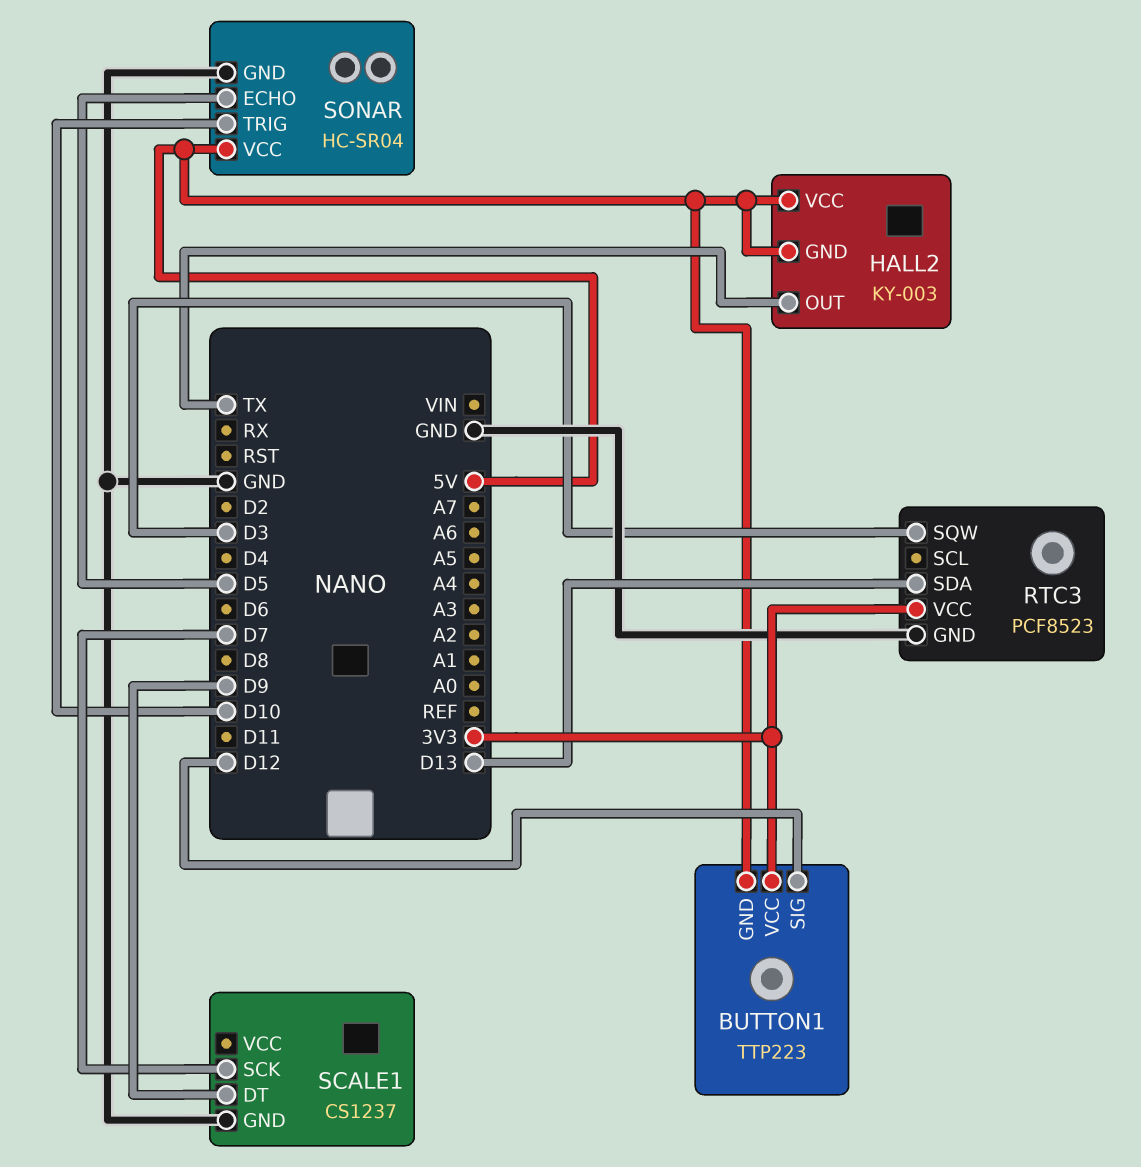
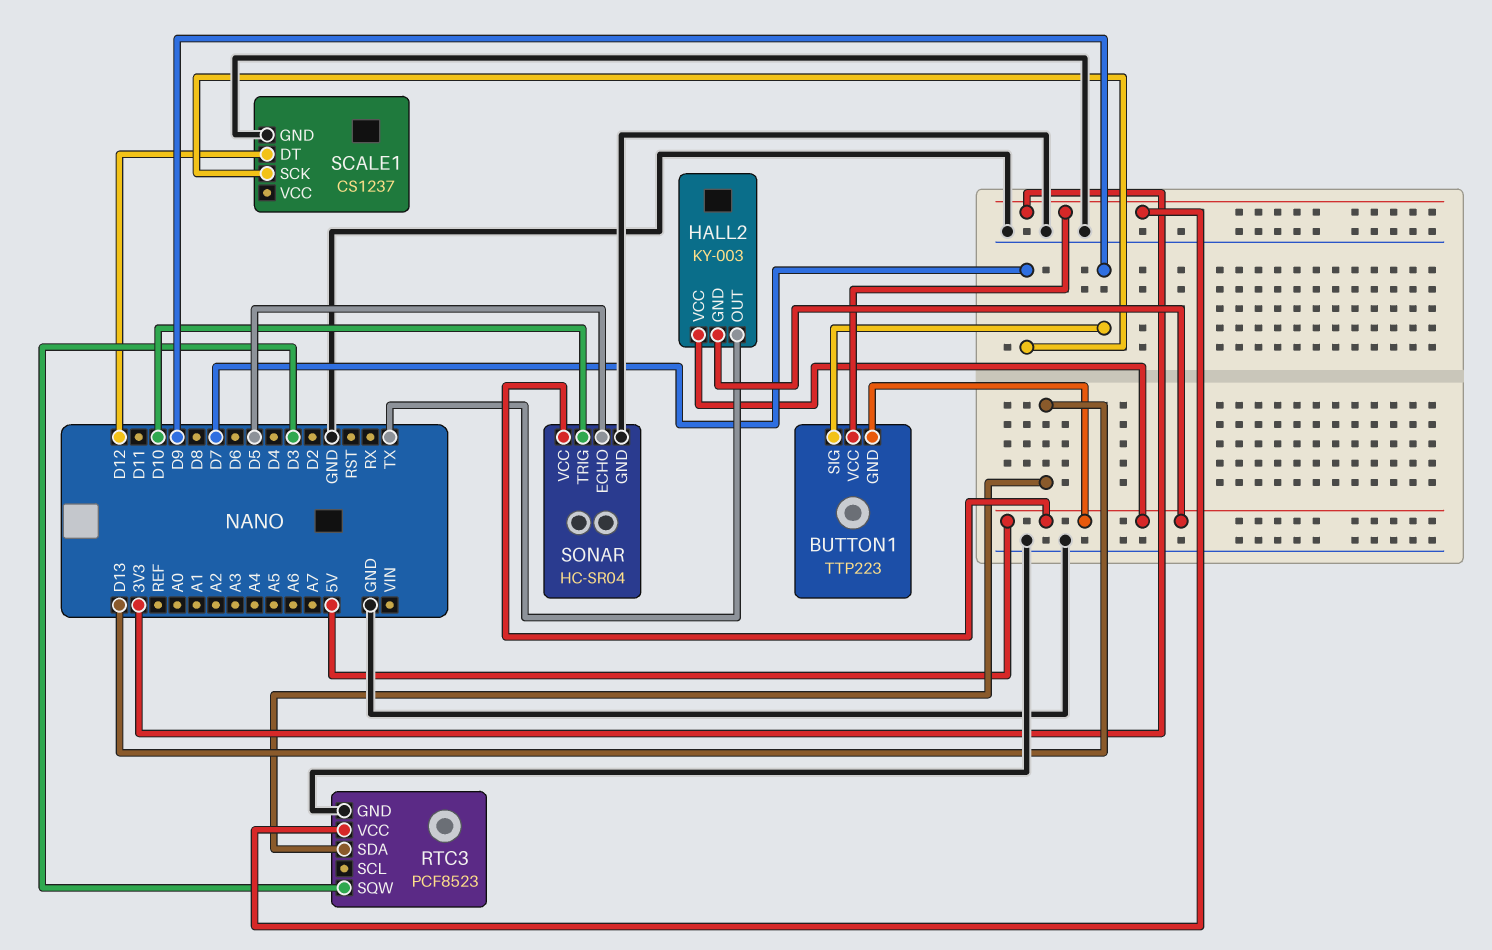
BUTTON1 pin SIG: D12 -> D9
SCALE1 pin DT: D9 -> D12

